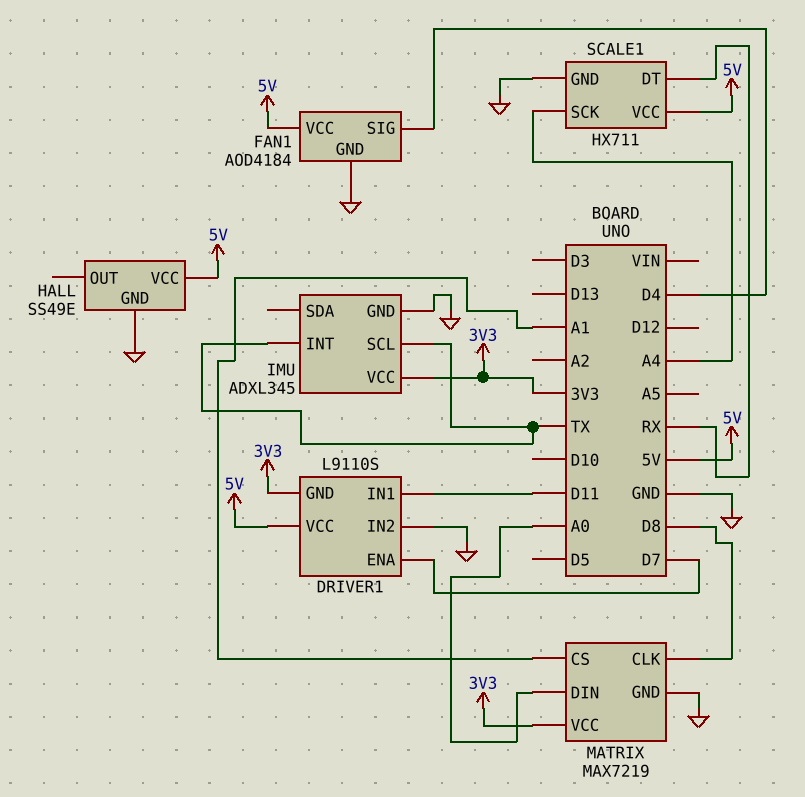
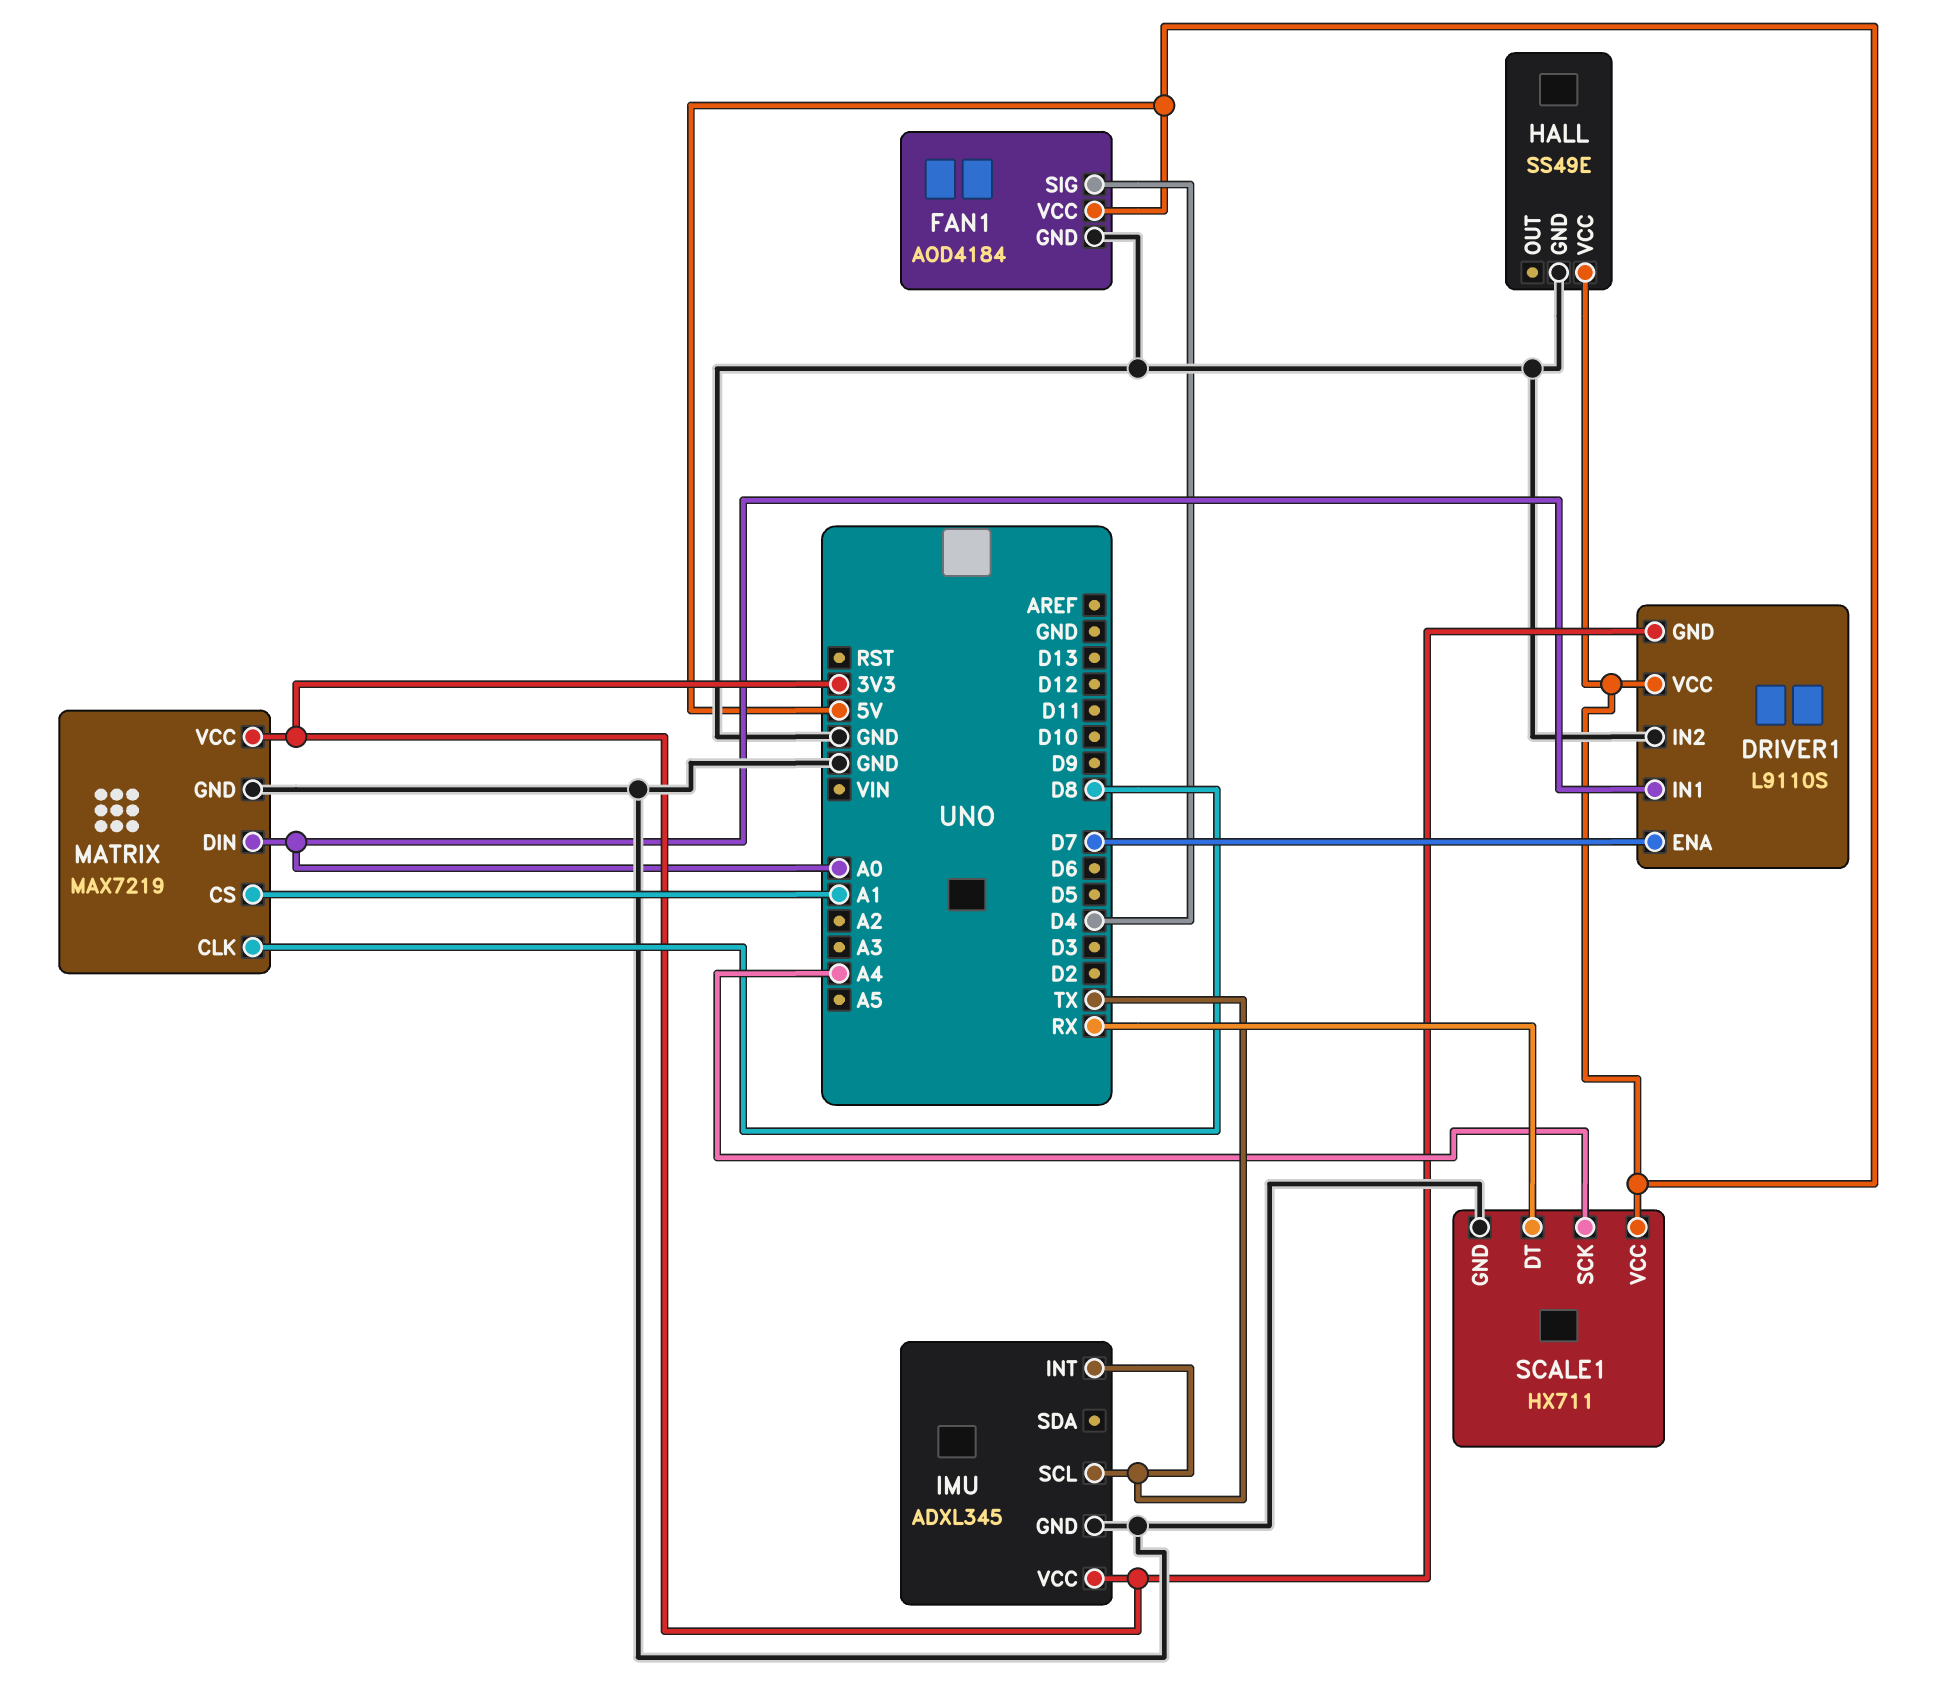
DRIVER1 pin IN1: D11 -> A0

